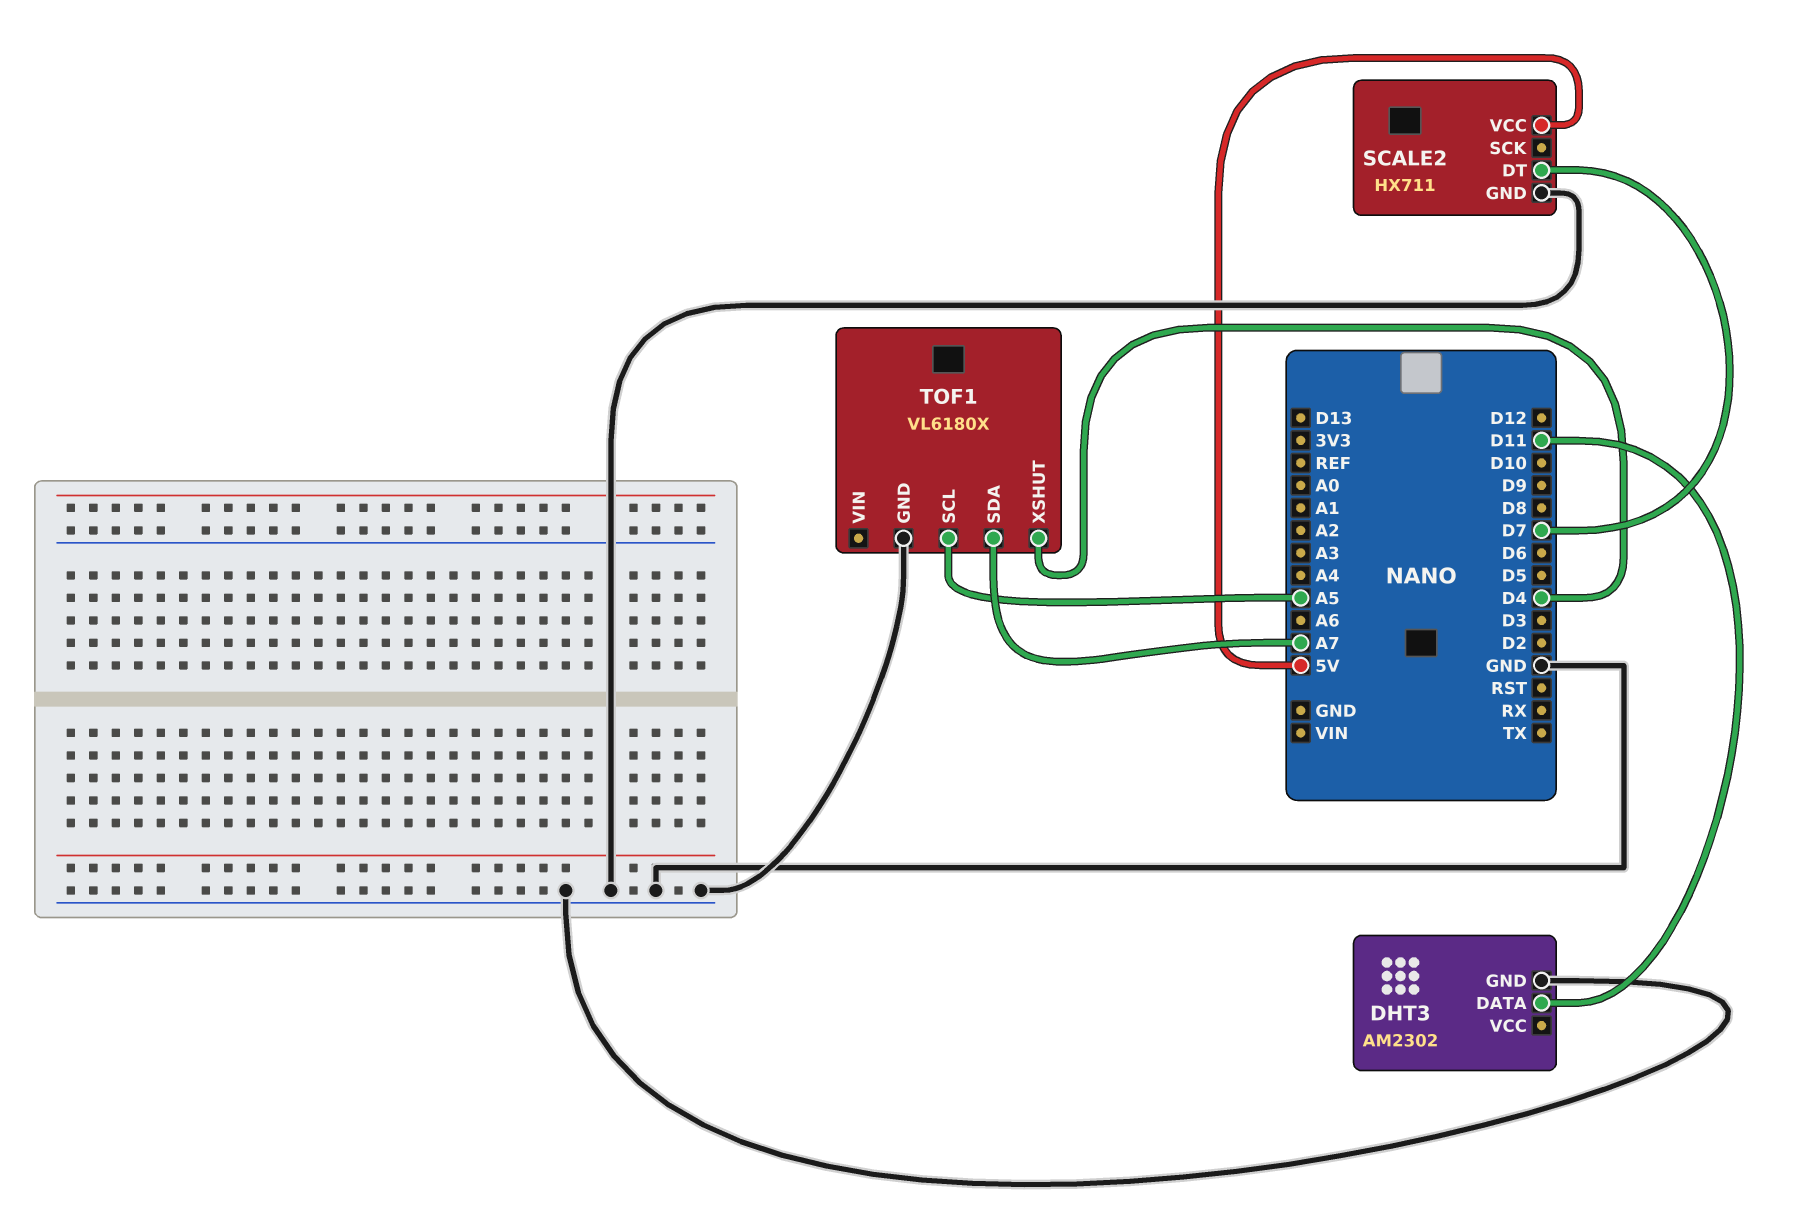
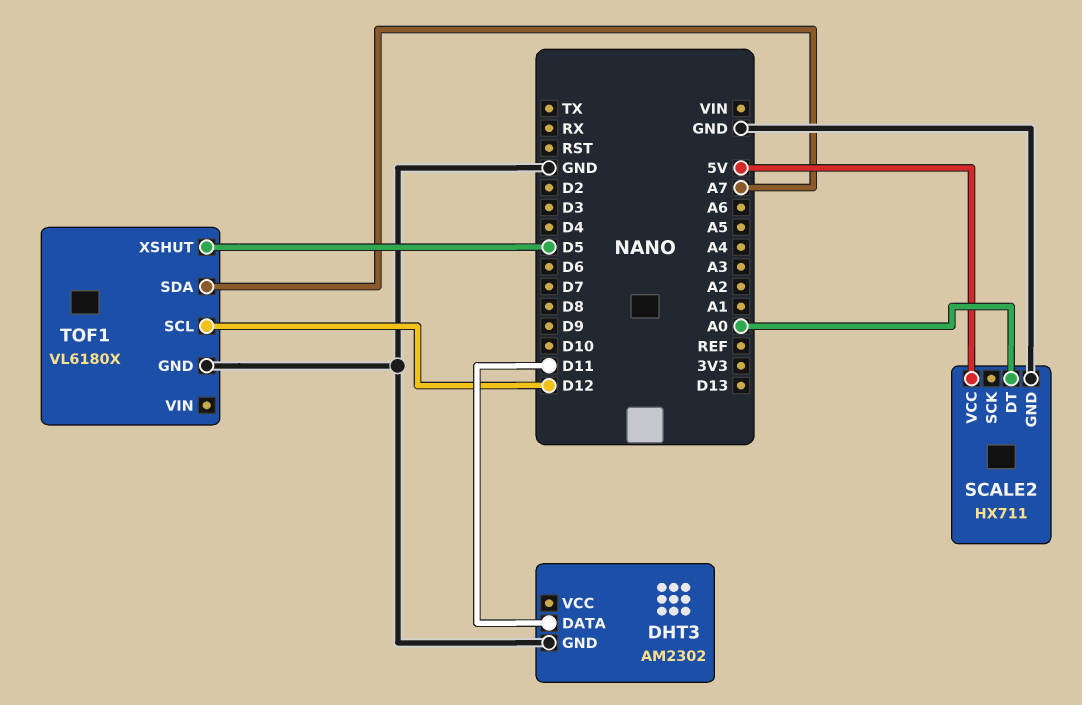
SCALE2 pin DT: D7 -> A0
TOF1 pin SCL: A5 -> D12
TOF1 pin XSHUT: D4 -> D5

